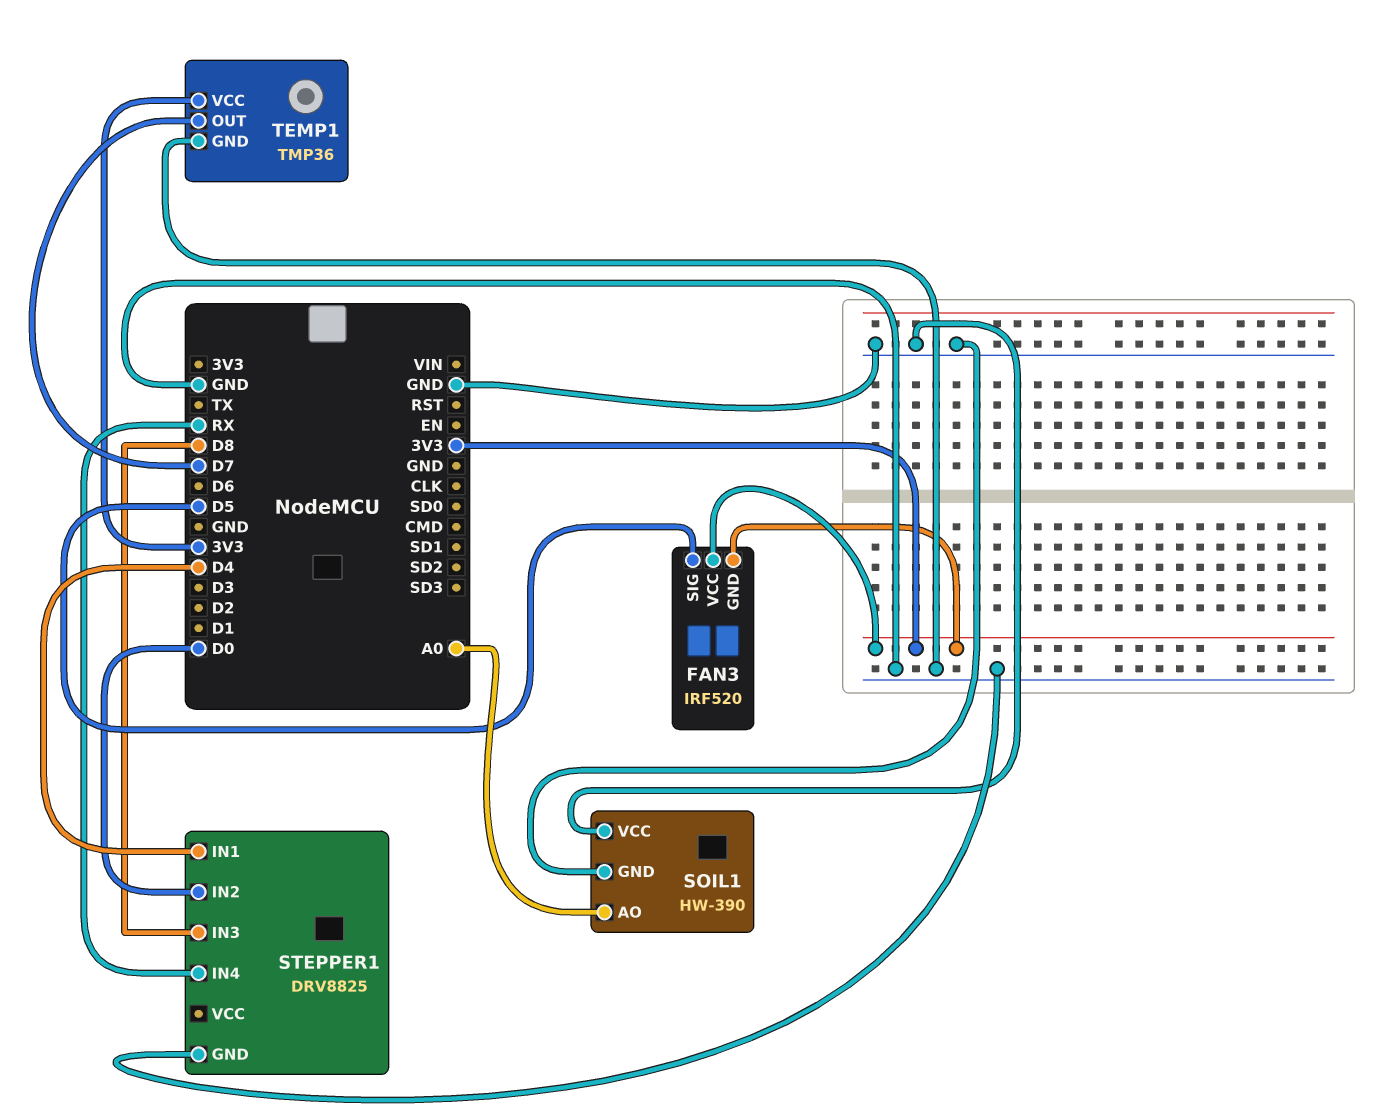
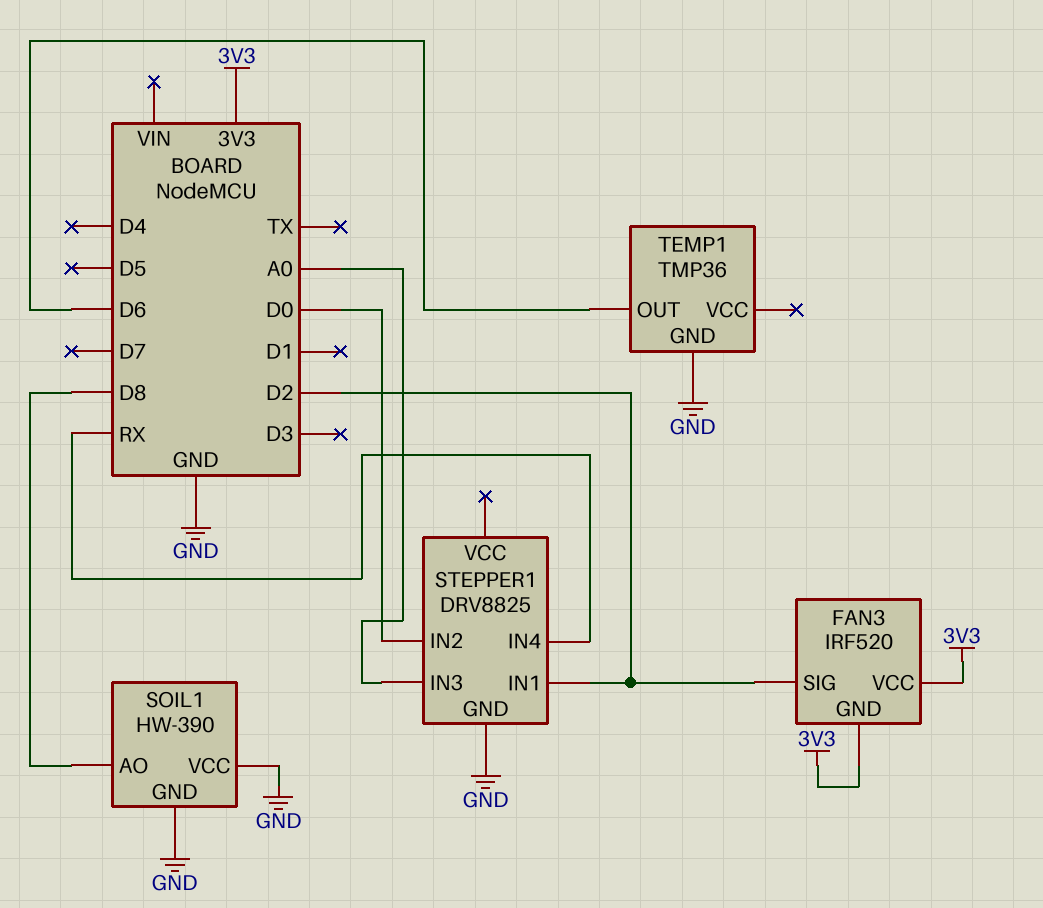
FAN3 pin SIG: D5 -> D2
SOIL1 pin AO: A0 -> D8
STEPPER1 pin IN1: D4 -> D2
STEPPER1 pin IN3: D8 -> A0
TEMP1 pin OUT: D7 -> D6
TEMP1 pin VCC: 3V3 -> none

